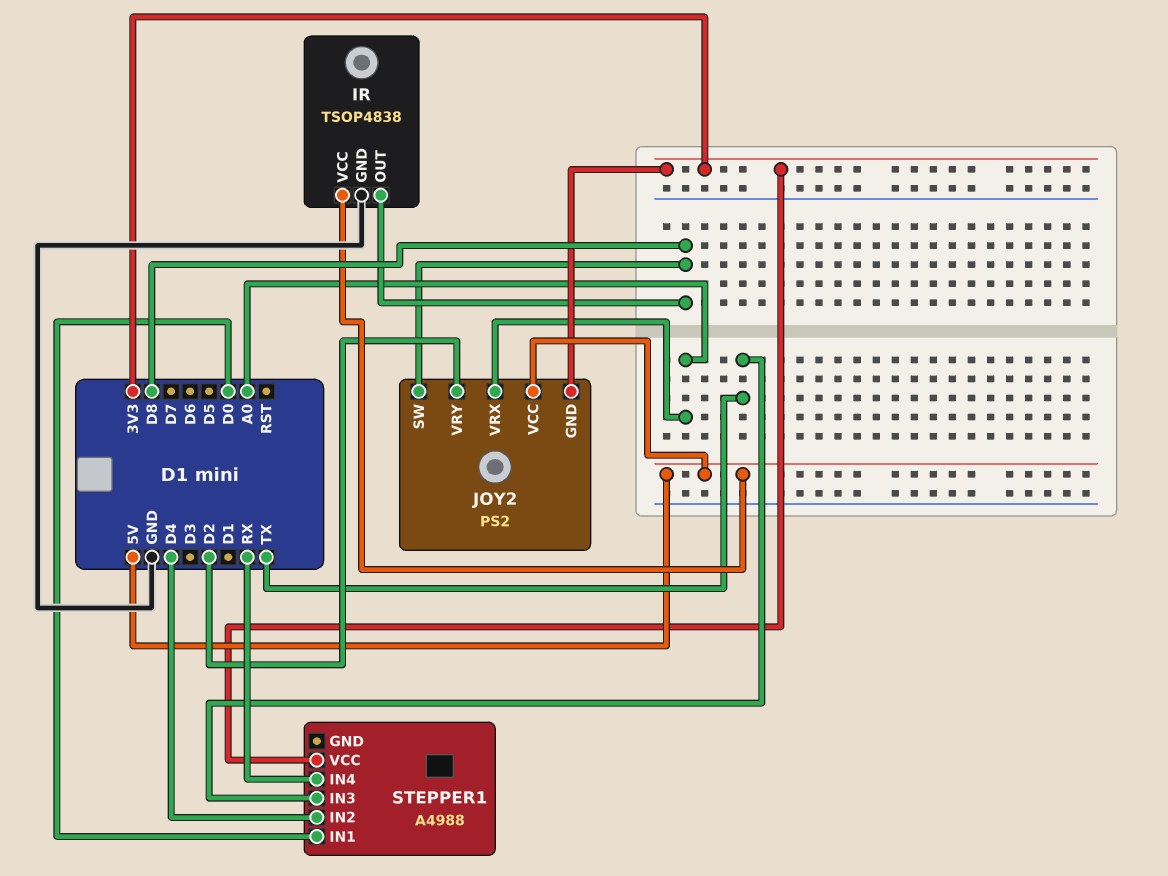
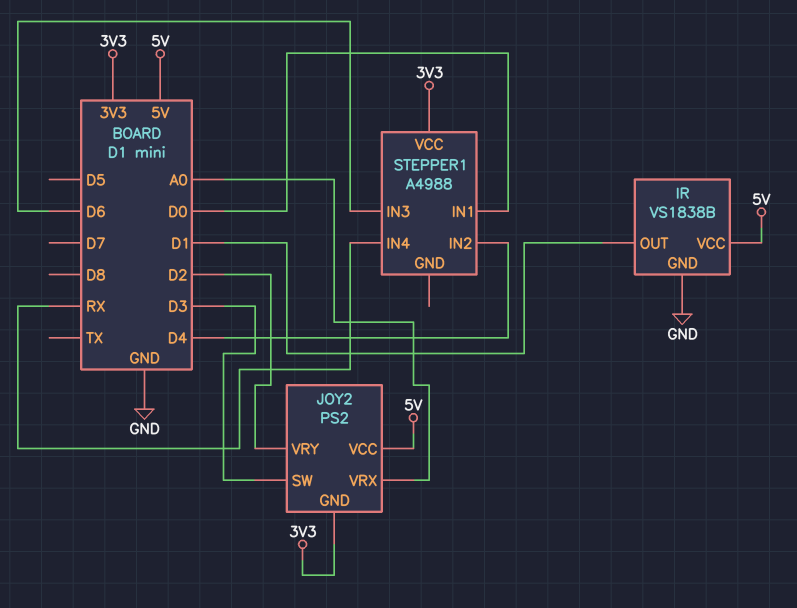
IR: TSOP4838 -> VS1838B
IR pin OUT: D8 -> D1
JOY2 pin SW: D8 -> D3
STEPPER1 pin IN3: TX -> D6

